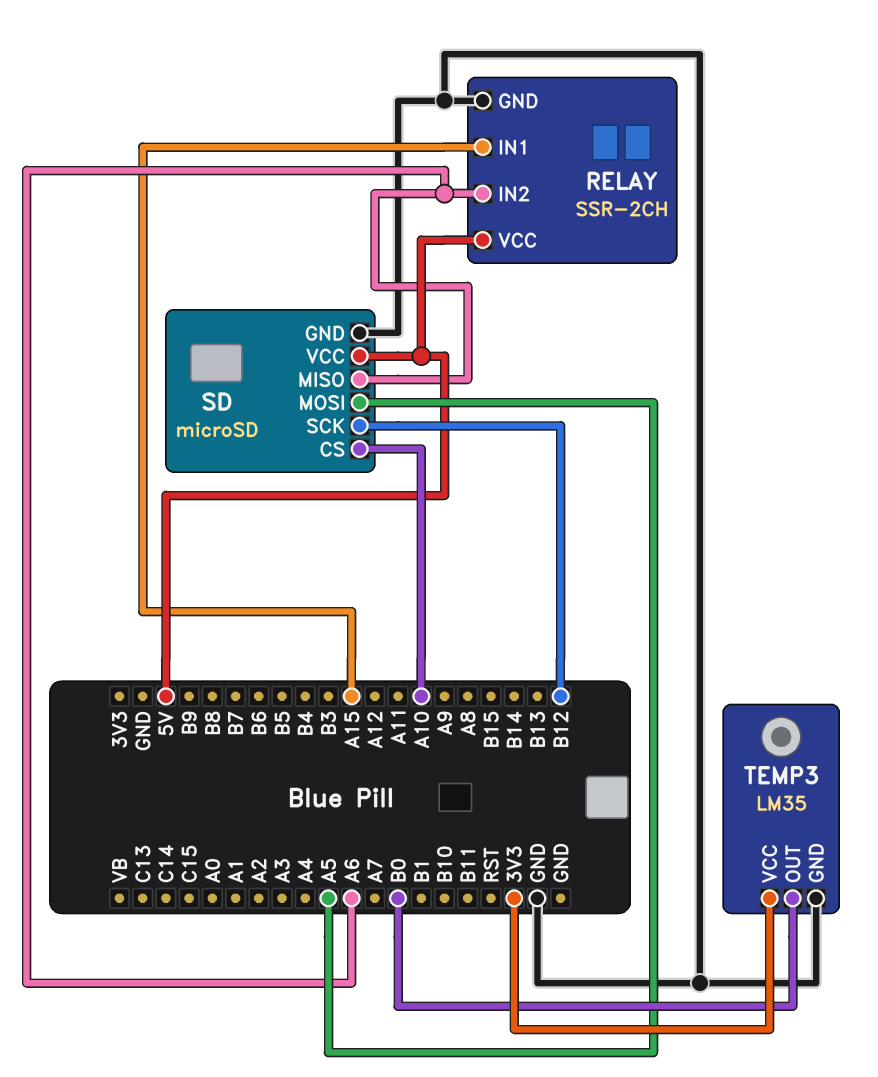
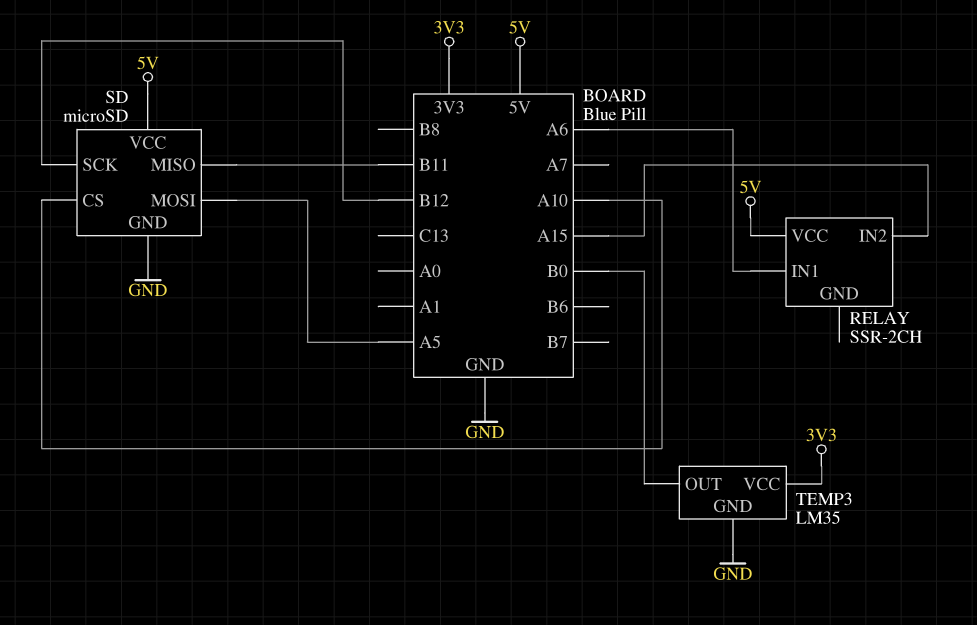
RELAY pin GND: GND -> none
RELAY pin IN1: A15 -> A6
RELAY pin IN2: A6 -> A15
SD pin MISO: A6 -> B11

